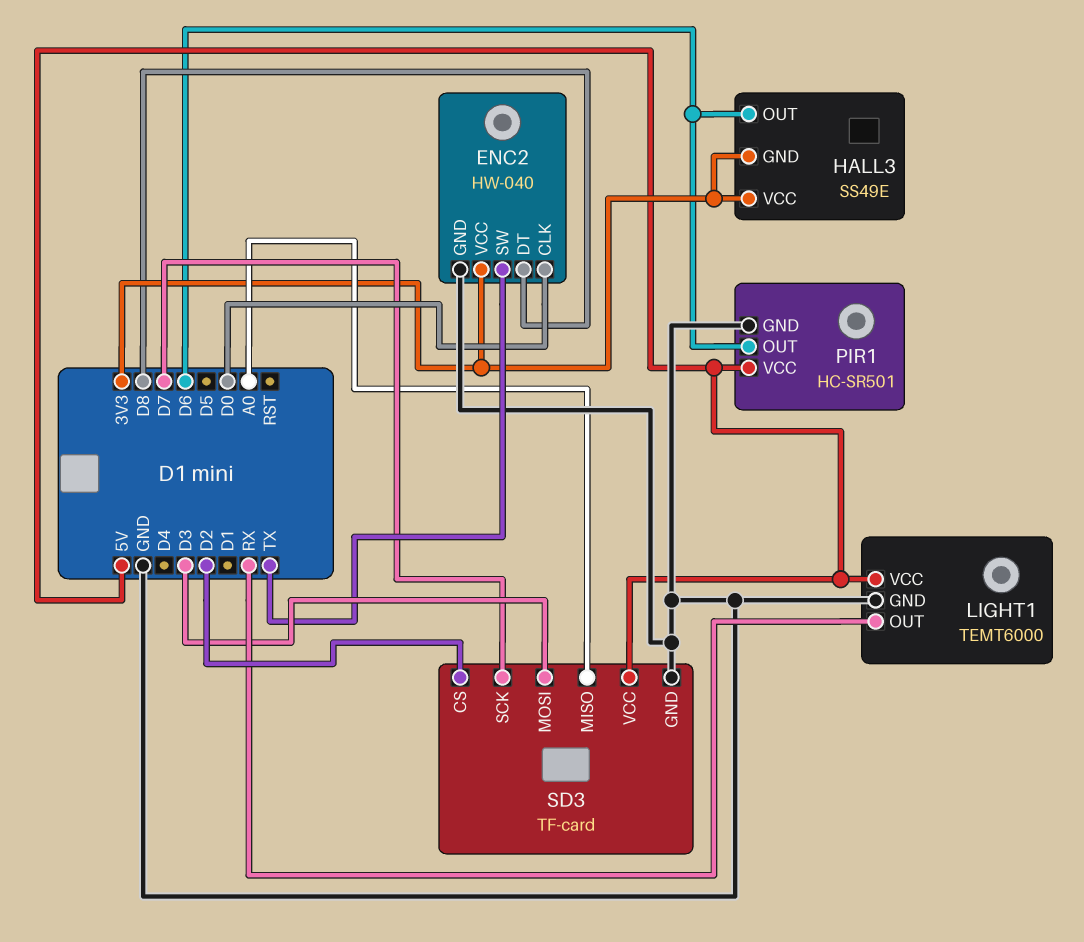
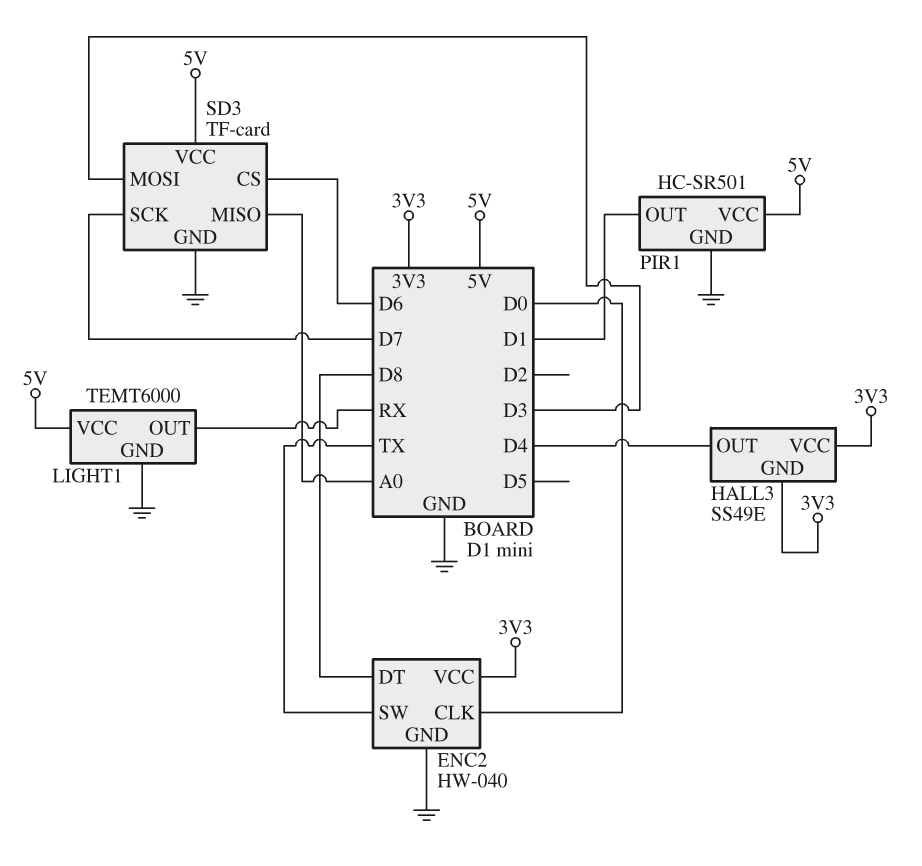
HALL3 pin OUT: D6 -> D4
PIR1 pin OUT: D6 -> D1
SD3 pin CS: D2 -> D6

